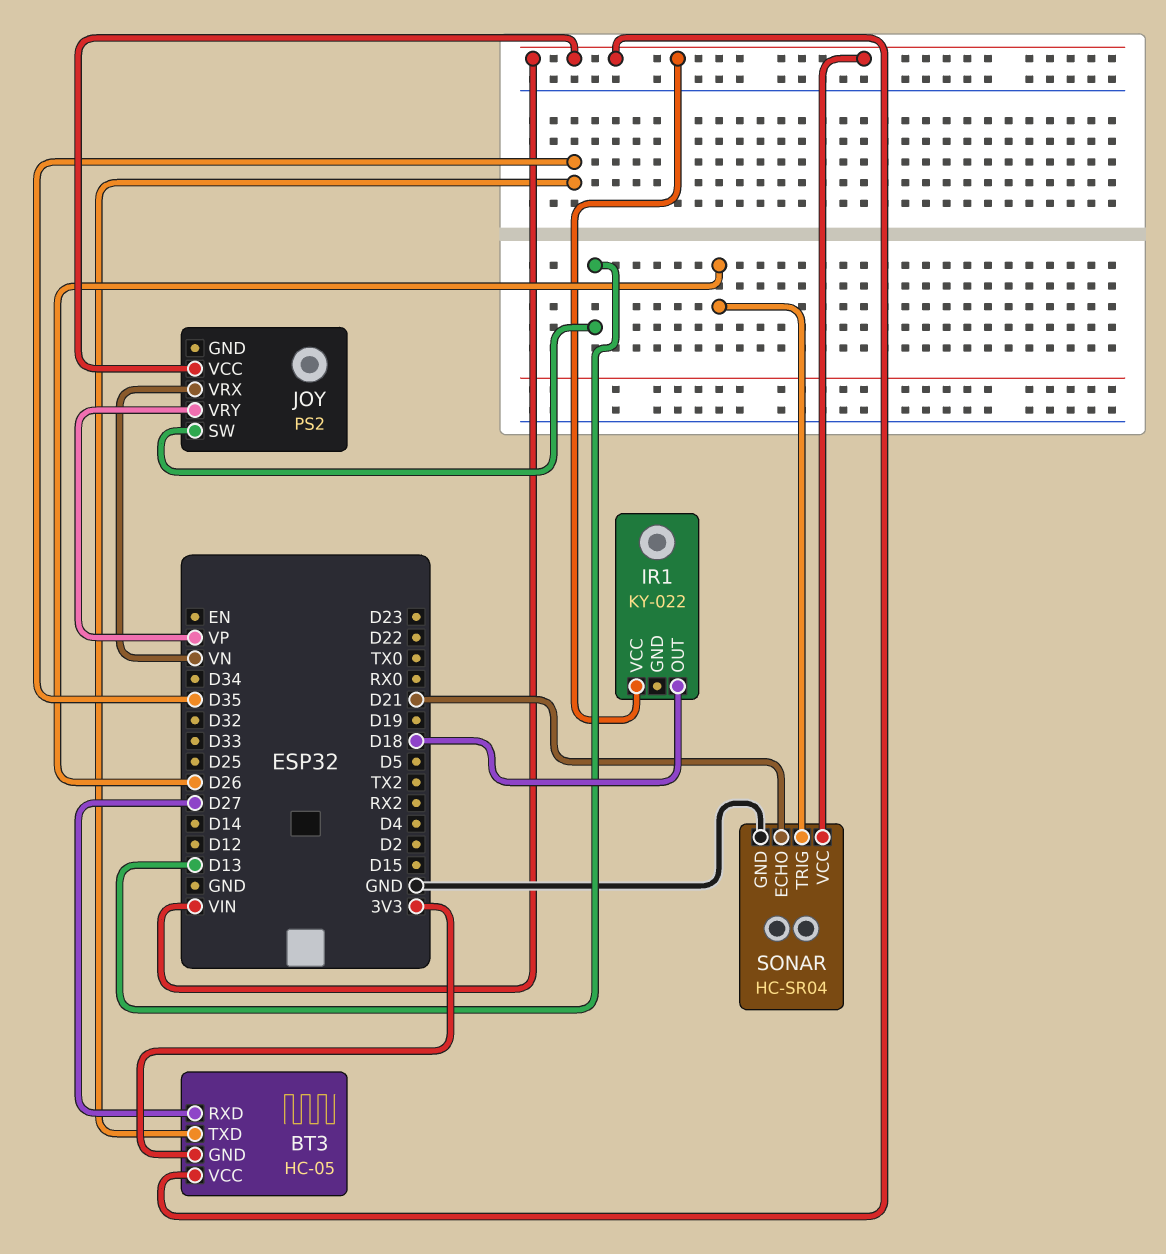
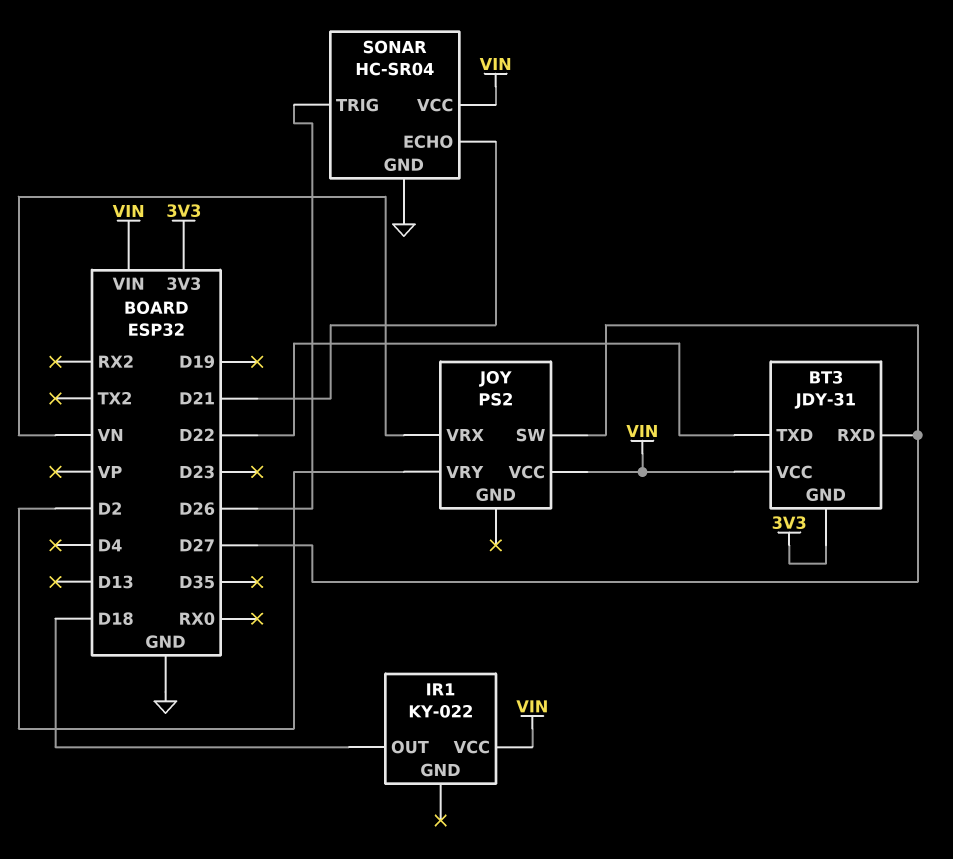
BT3: HC-05 -> JDY-31
BT3 pin TXD: D35 -> D22
JOY pin SW: D13 -> D27
JOY pin VRY: VP -> D2

